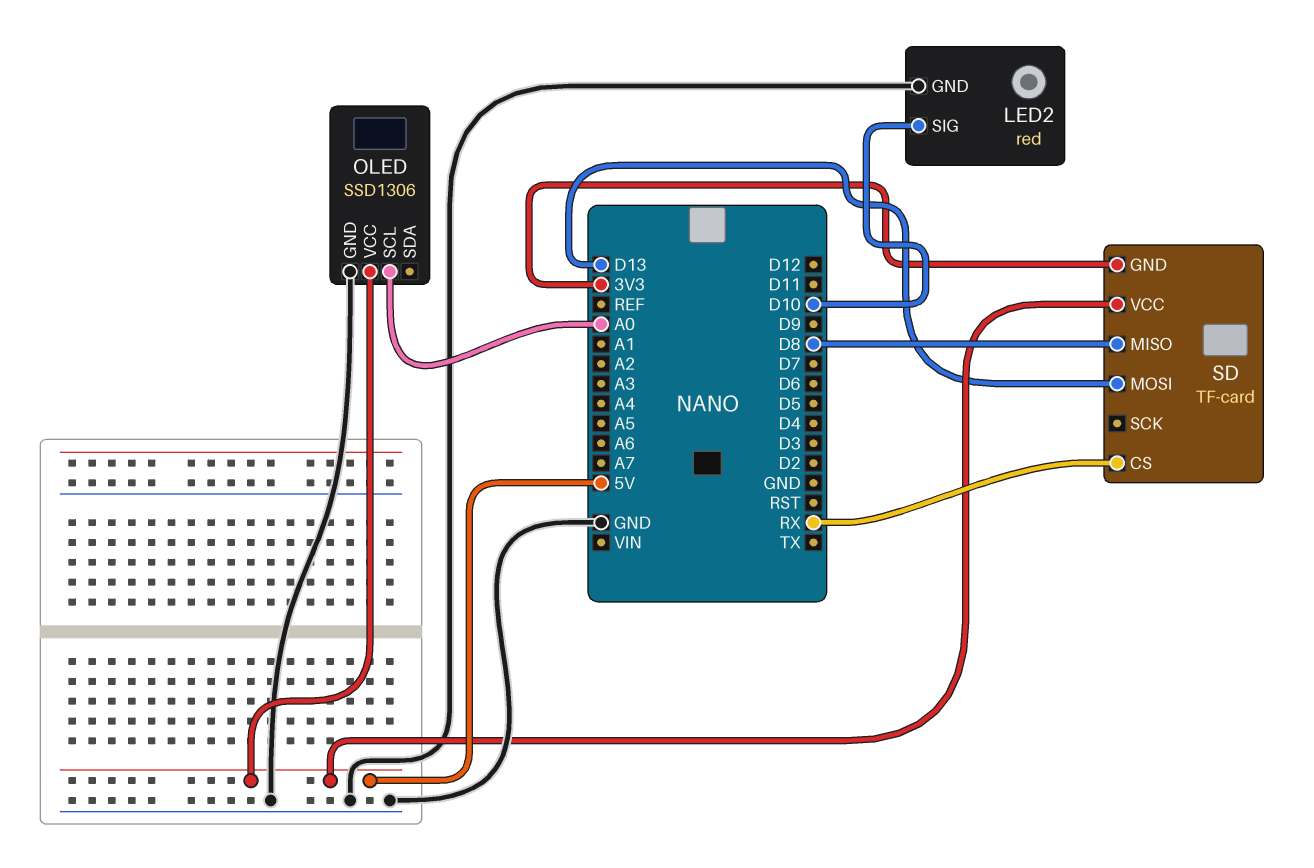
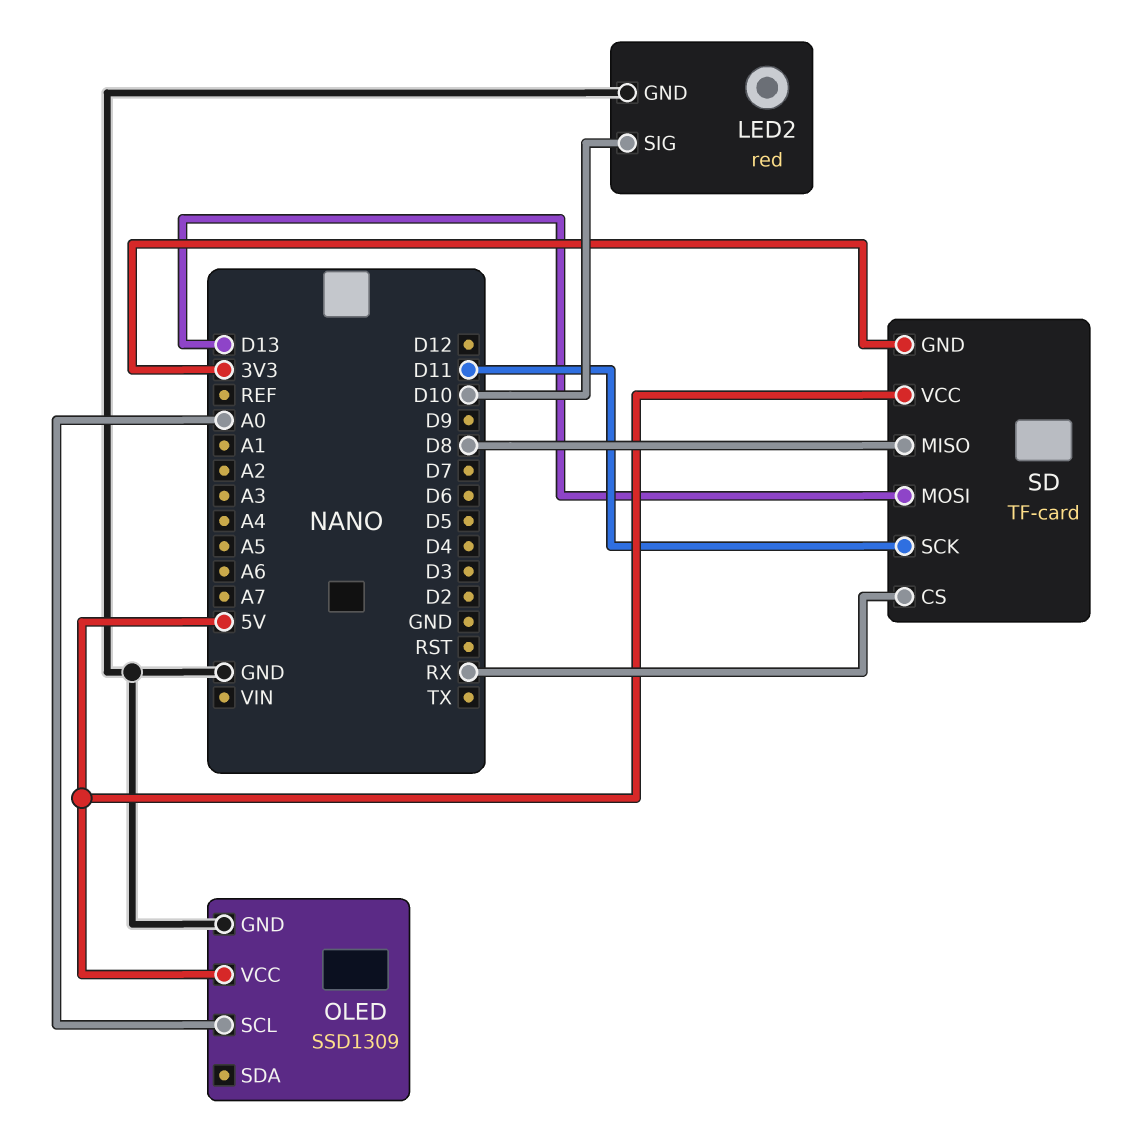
OLED: SSD1306 -> SSD1309
SD pin SCK: none -> D11

